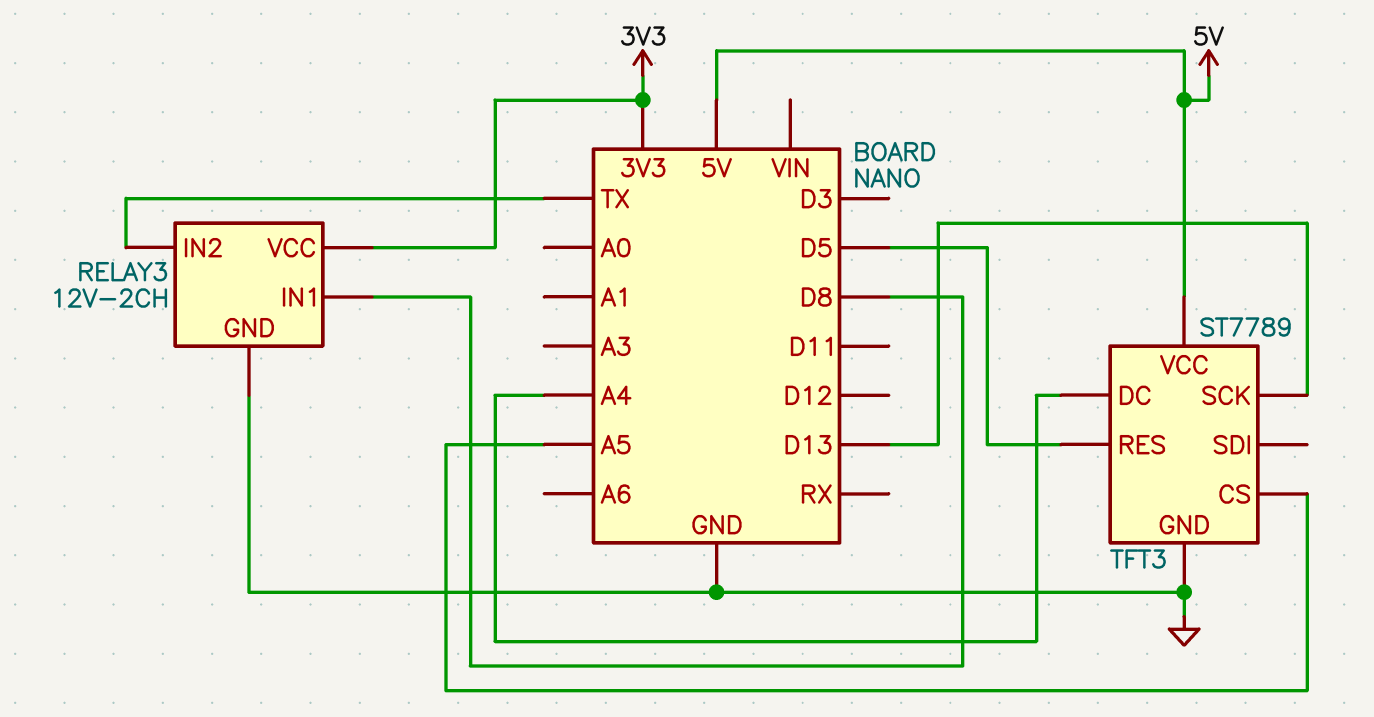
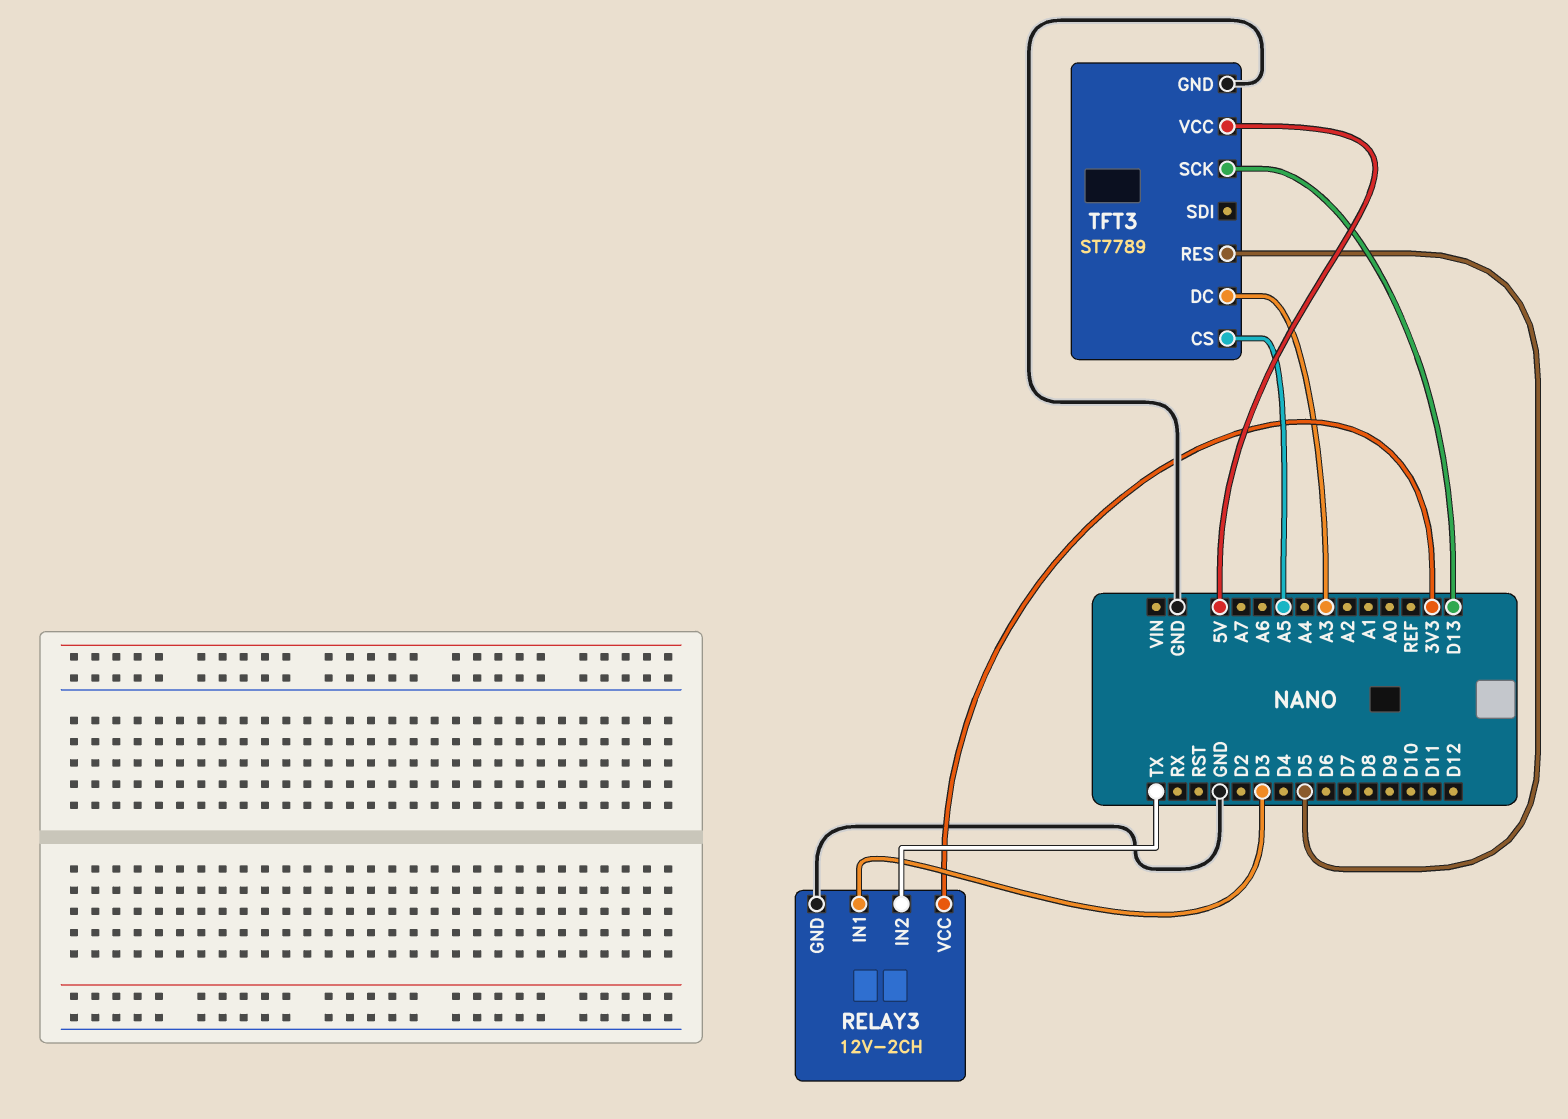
RELAY3 pin IN1: D8 -> D3
TFT3 pin DC: A4 -> A3

